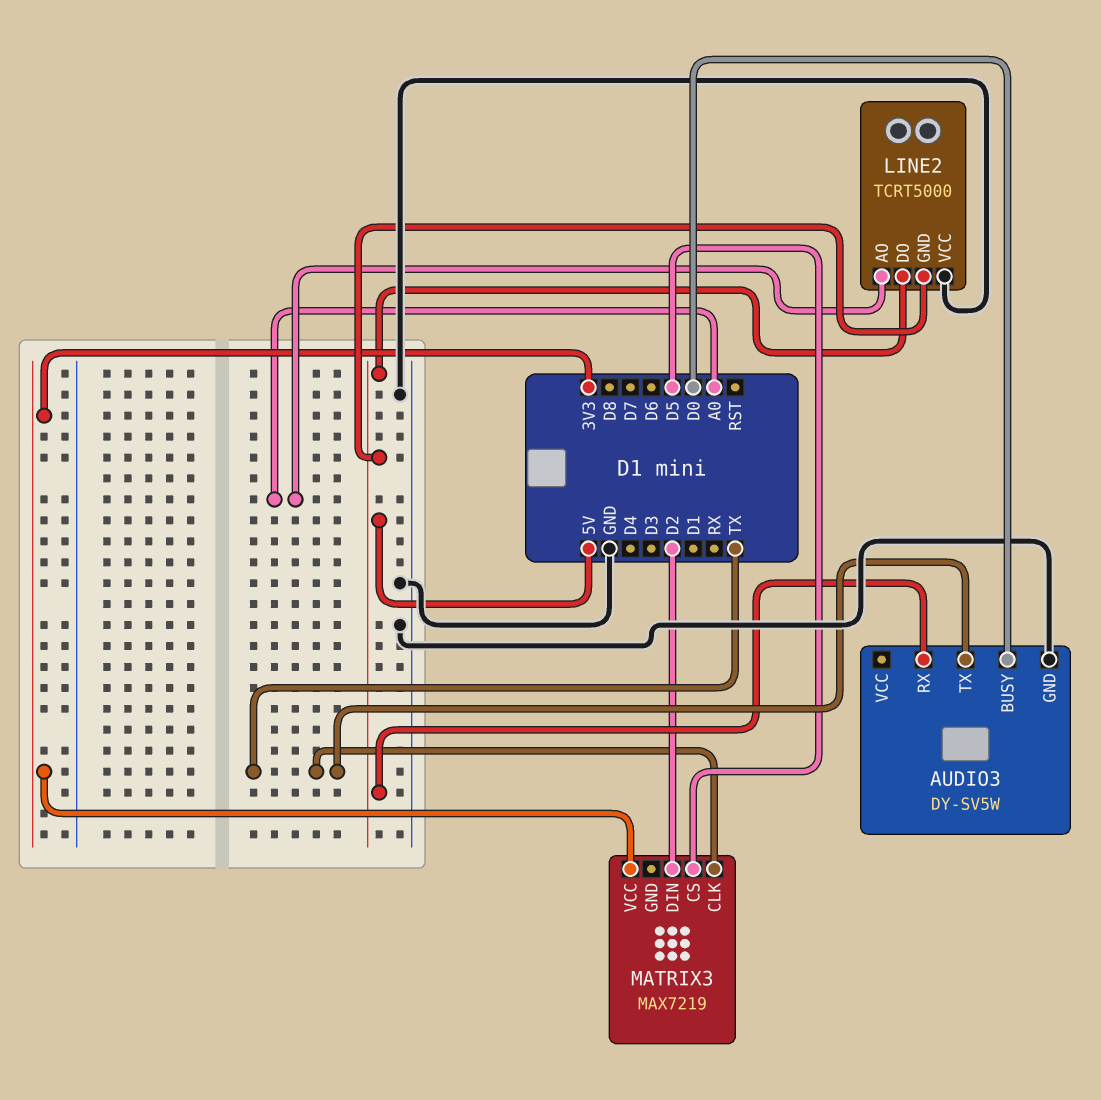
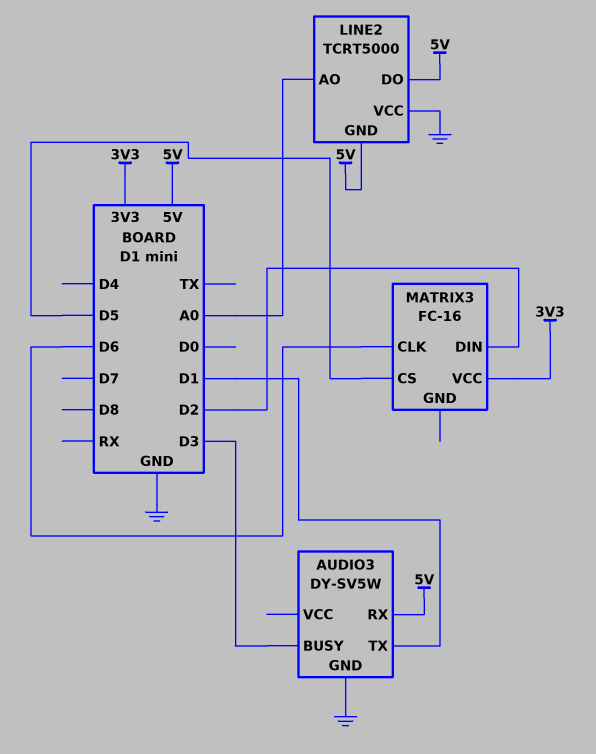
AUDIO3 pin BUSY: D0 -> D3
AUDIO3 pin TX: TX -> D1
MATRIX3: MAX7219 -> FC-16
MATRIX3 pin CLK: TX -> D6

